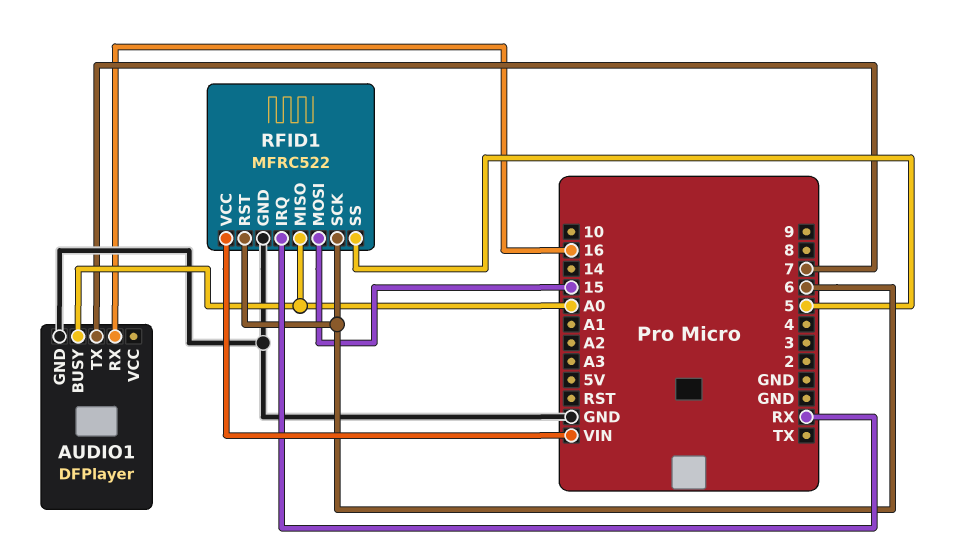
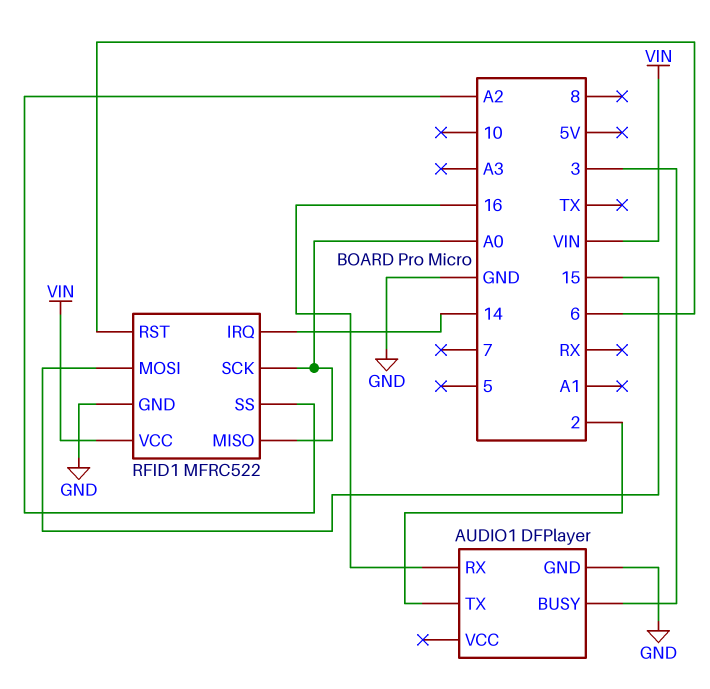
AUDIO1 pin BUSY: A0 -> 3
AUDIO1 pin TX: 7 -> 2
RFID1 pin IRQ: RX -> 14
RFID1 pin SCK: 6 -> A0
RFID1 pin SS: 5 -> A2

